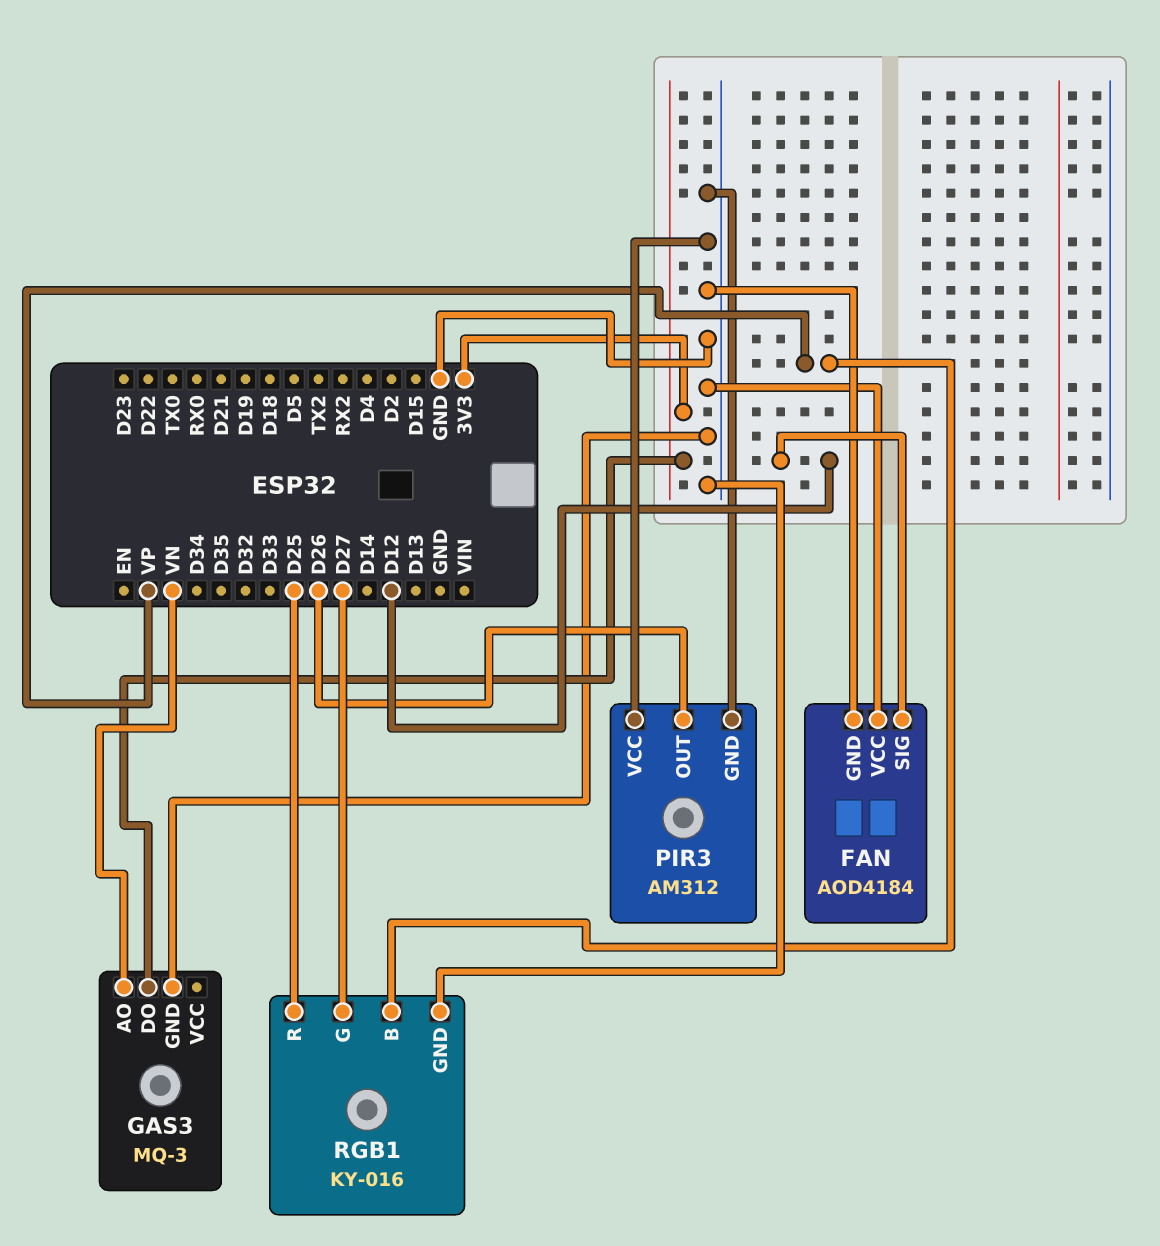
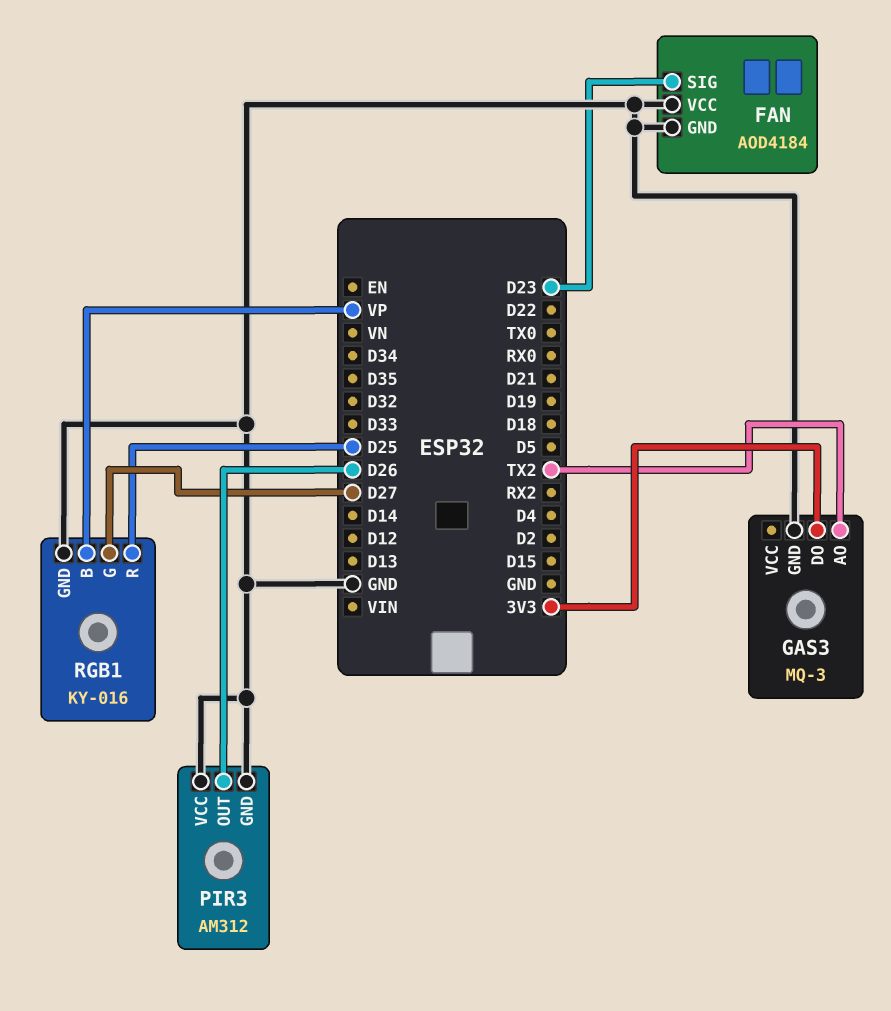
FAN pin SIG: D12 -> D23
GAS3 pin AO: VN -> TX2

